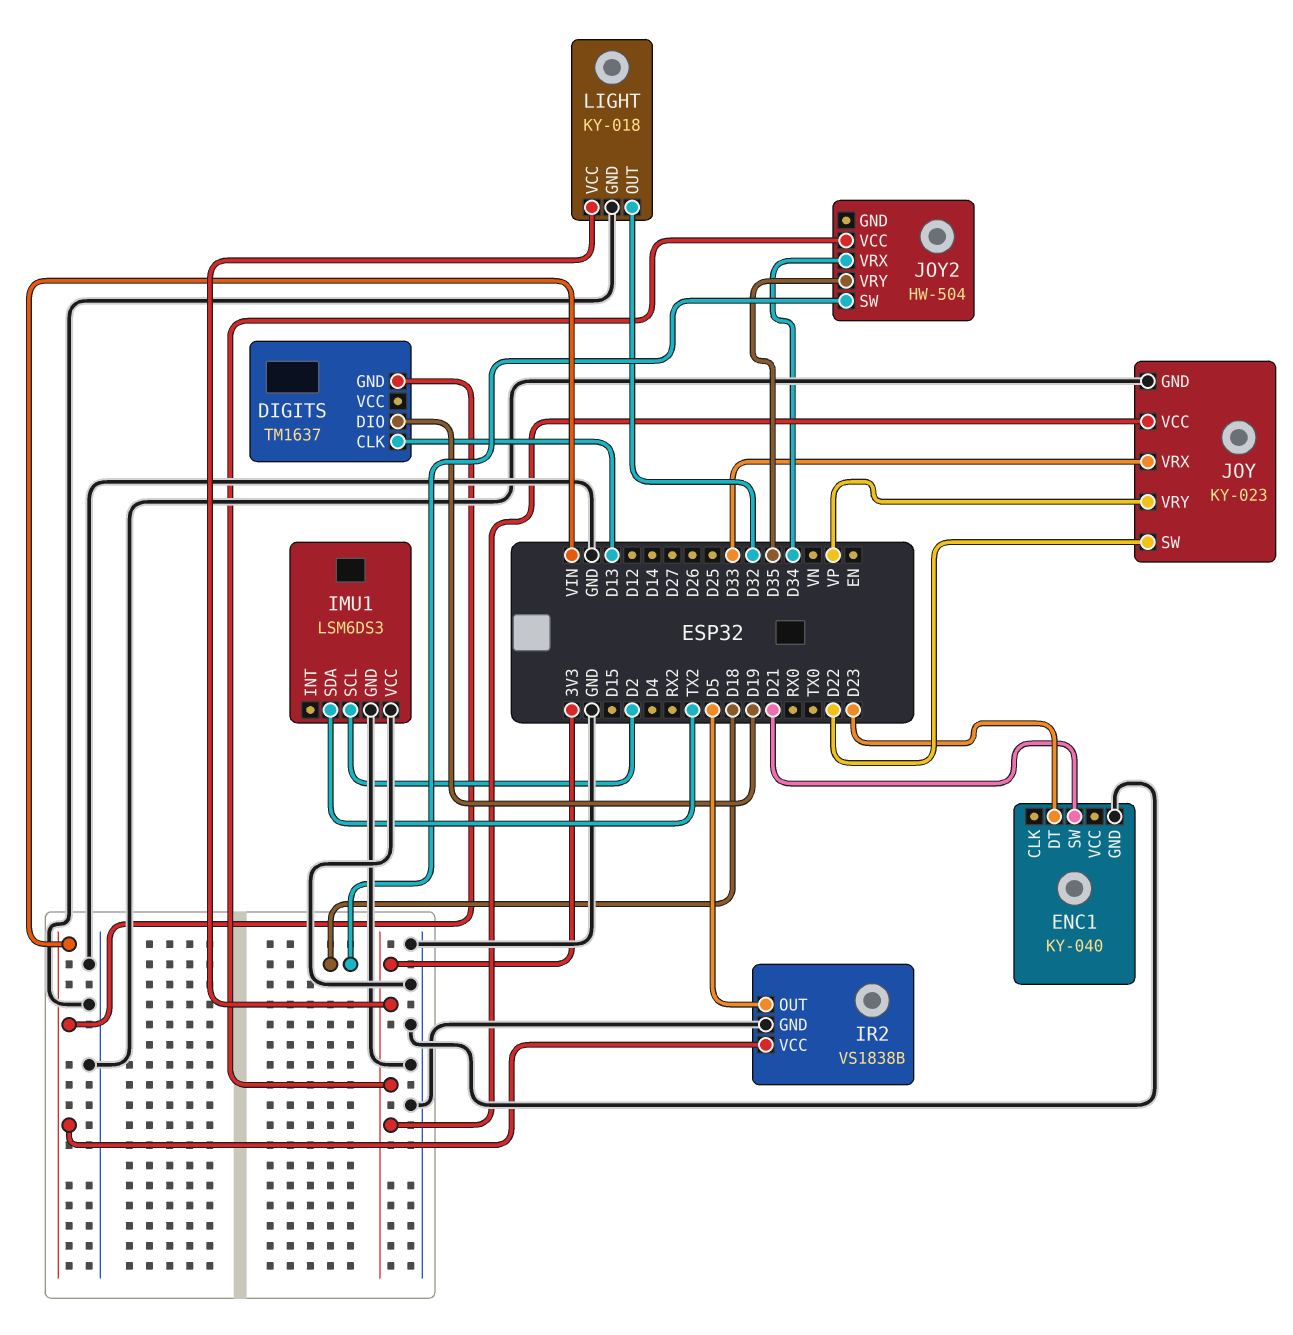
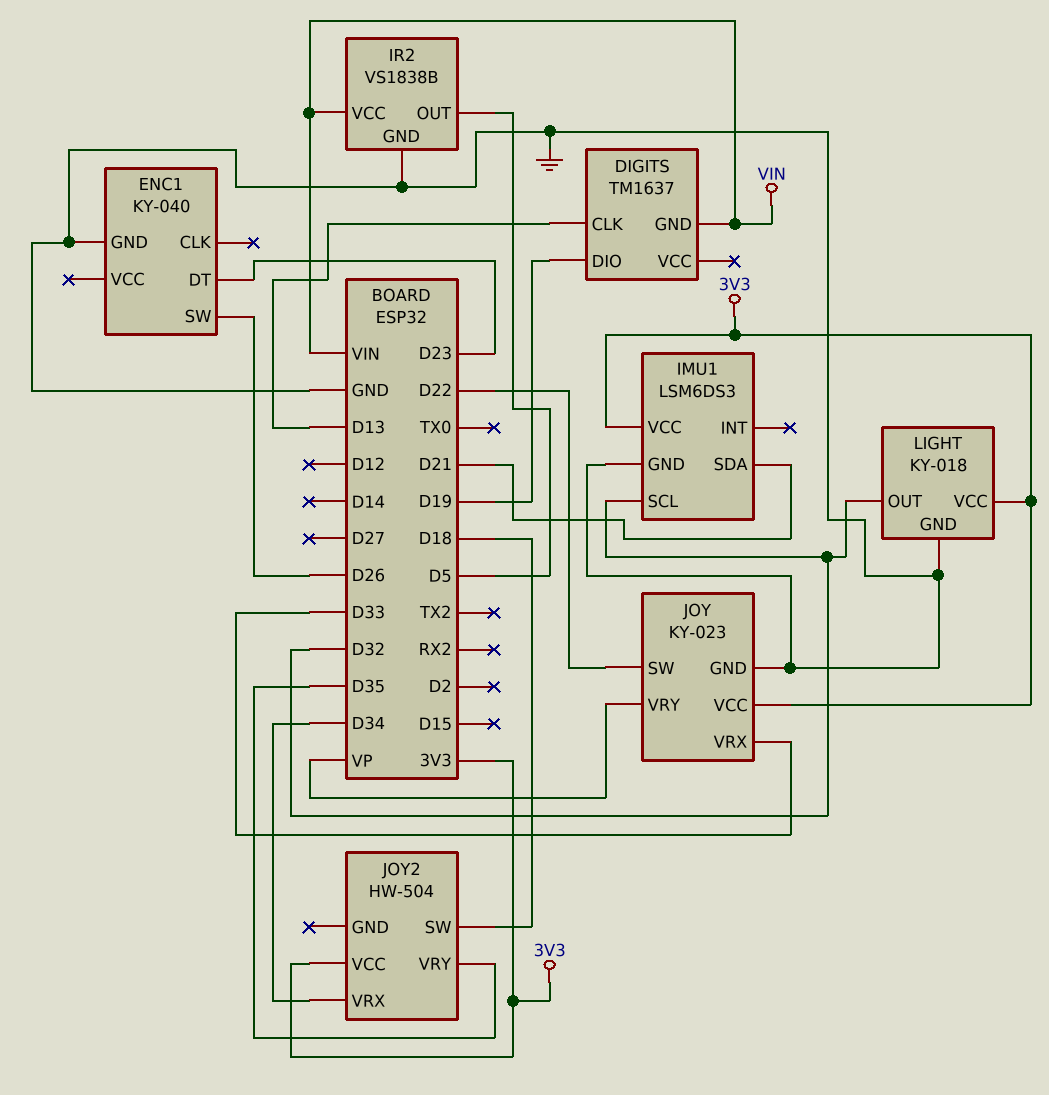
ENC1 pin SW: D21 -> D26
IMU1 pin SCL: D2 -> D32
IMU1 pin SDA: TX2 -> D21
IMU1 pin VCC: GND -> 3V3

